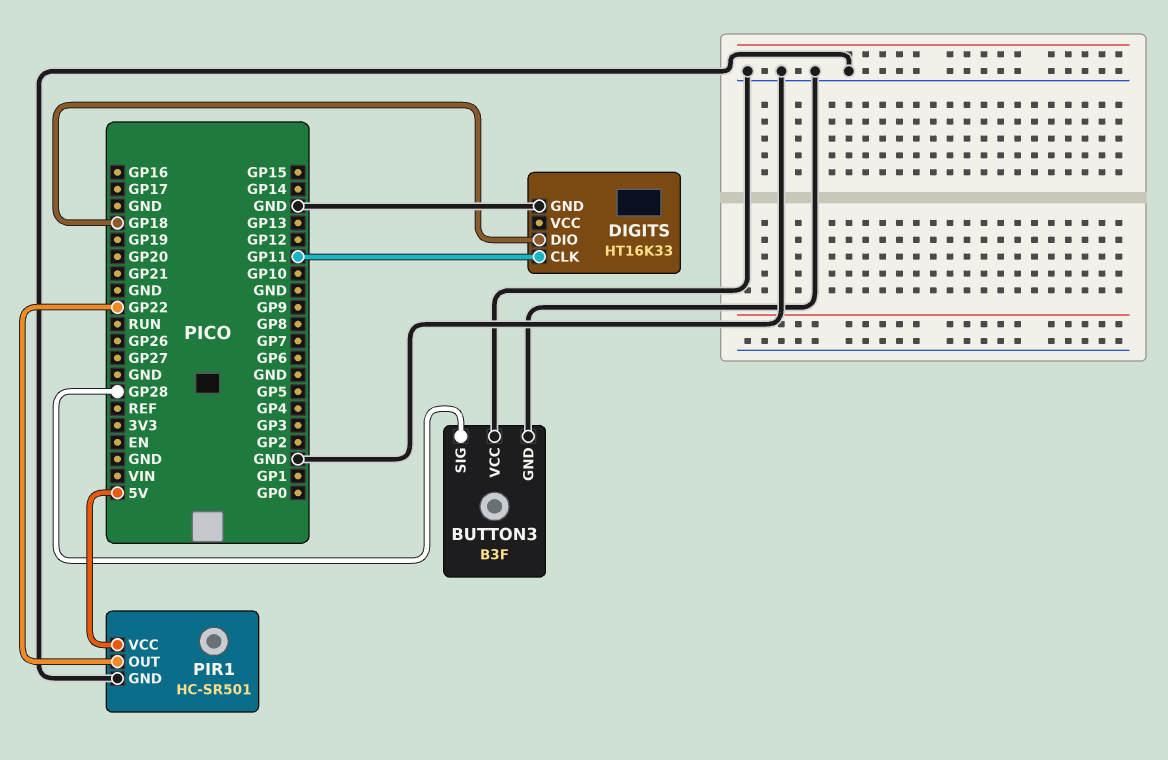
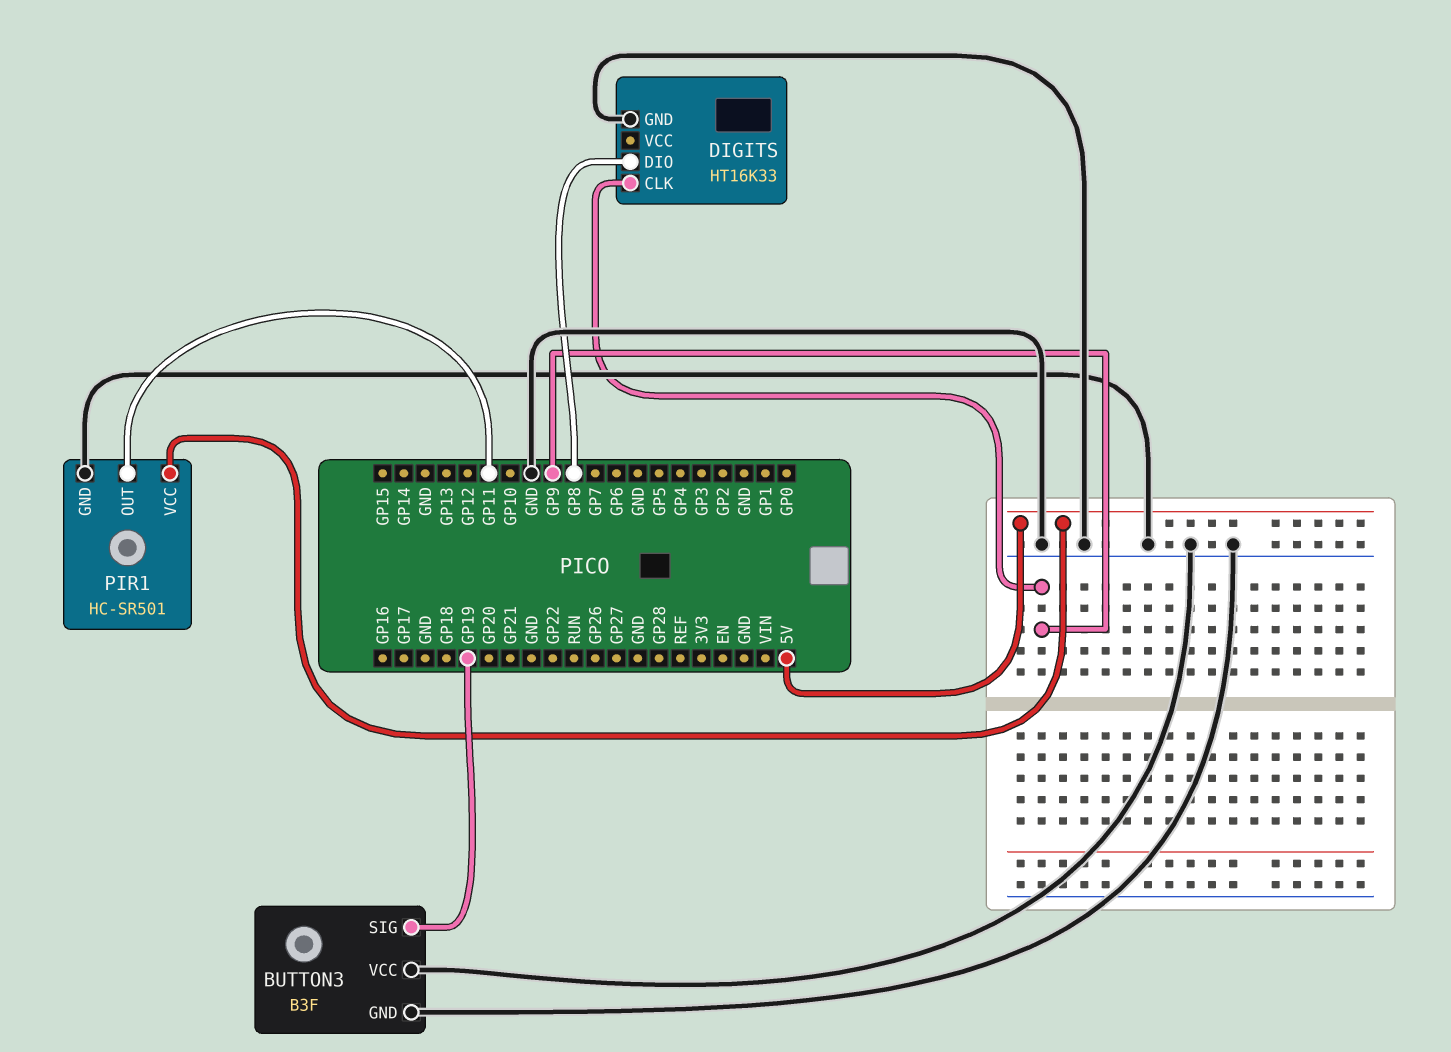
BUTTON3 pin SIG: GP28 -> GP19
DIGITS pin CLK: GP11 -> GP9
DIGITS pin DIO: GP18 -> GP8
PIR1 pin OUT: GP22 -> GP11

